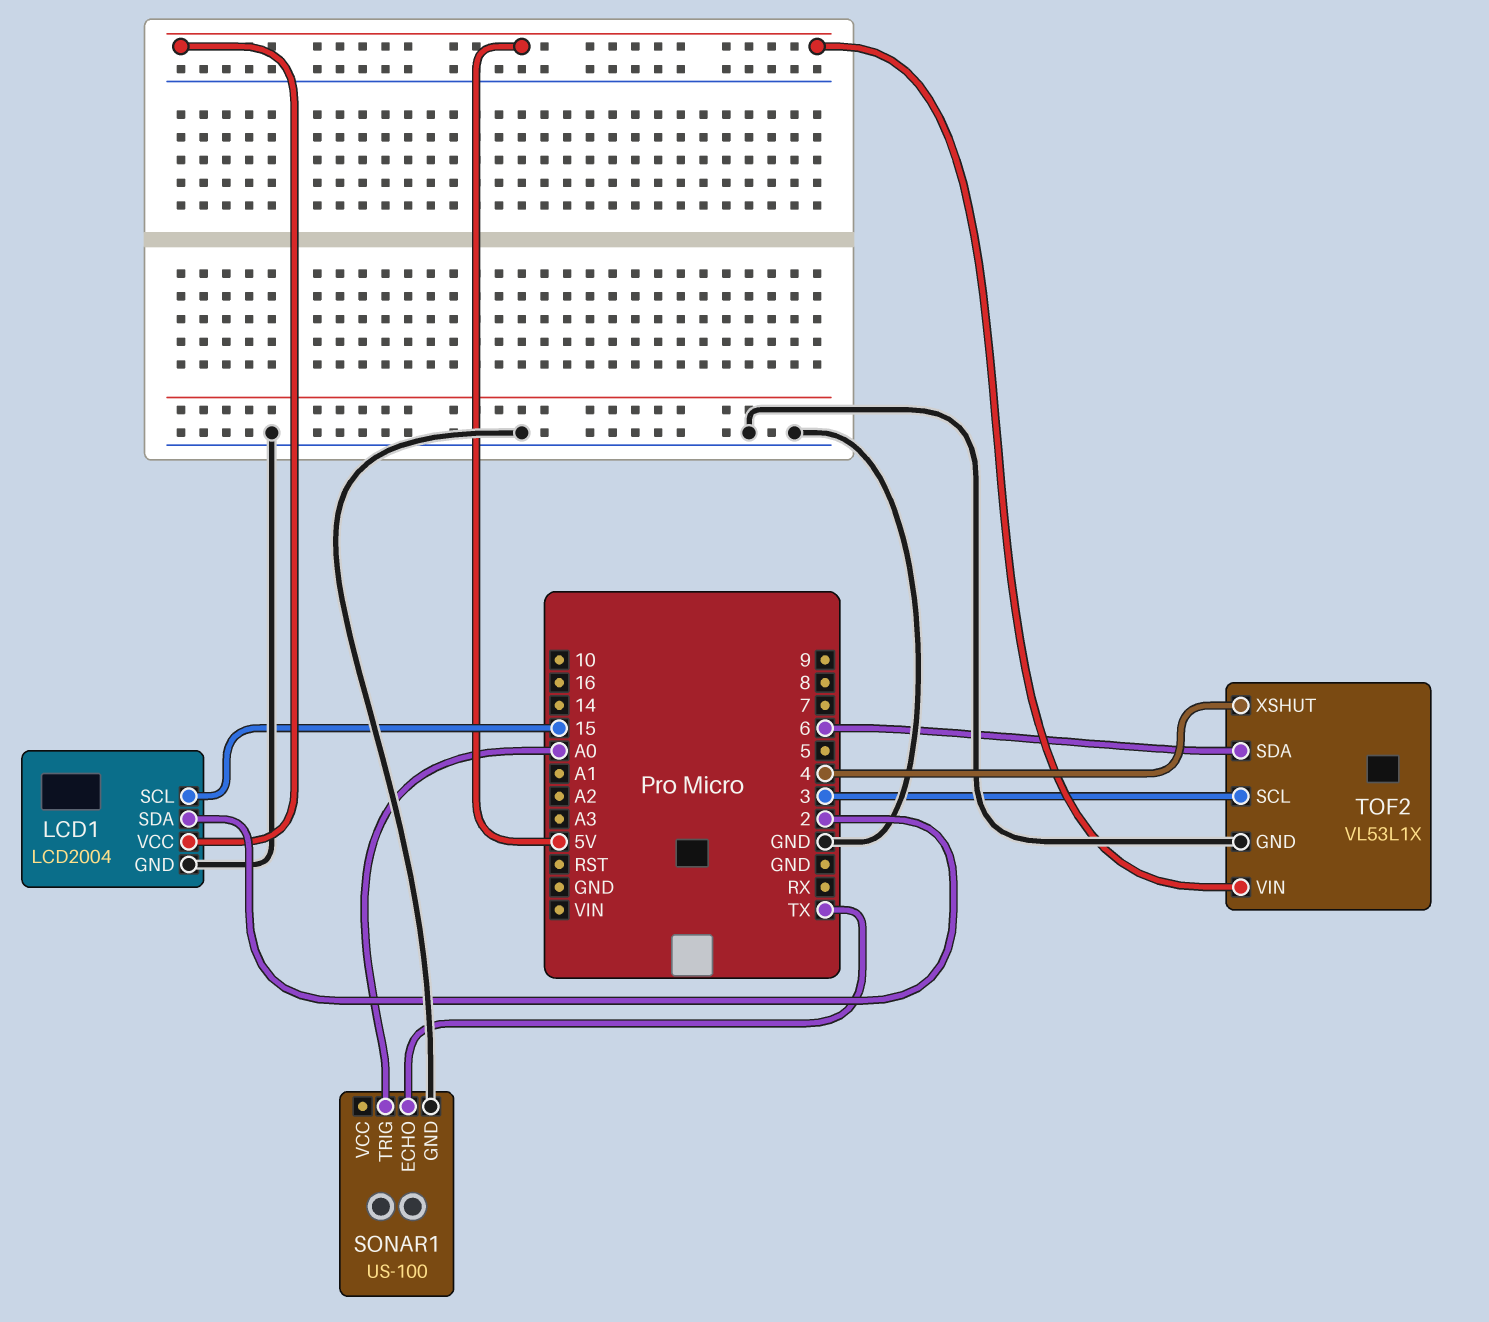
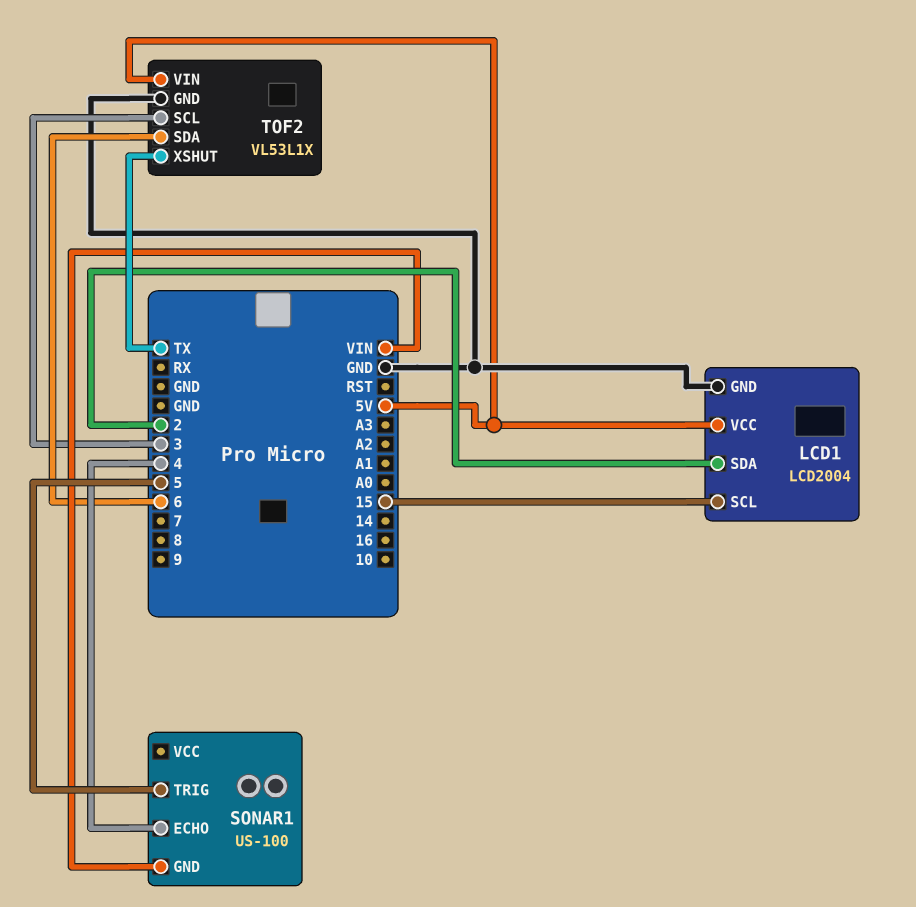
SONAR1 pin ECHO: TX -> 4
SONAR1 pin GND: GND -> VIN
SONAR1 pin TRIG: A0 -> 5
TOF2 pin XSHUT: 4 -> TX

